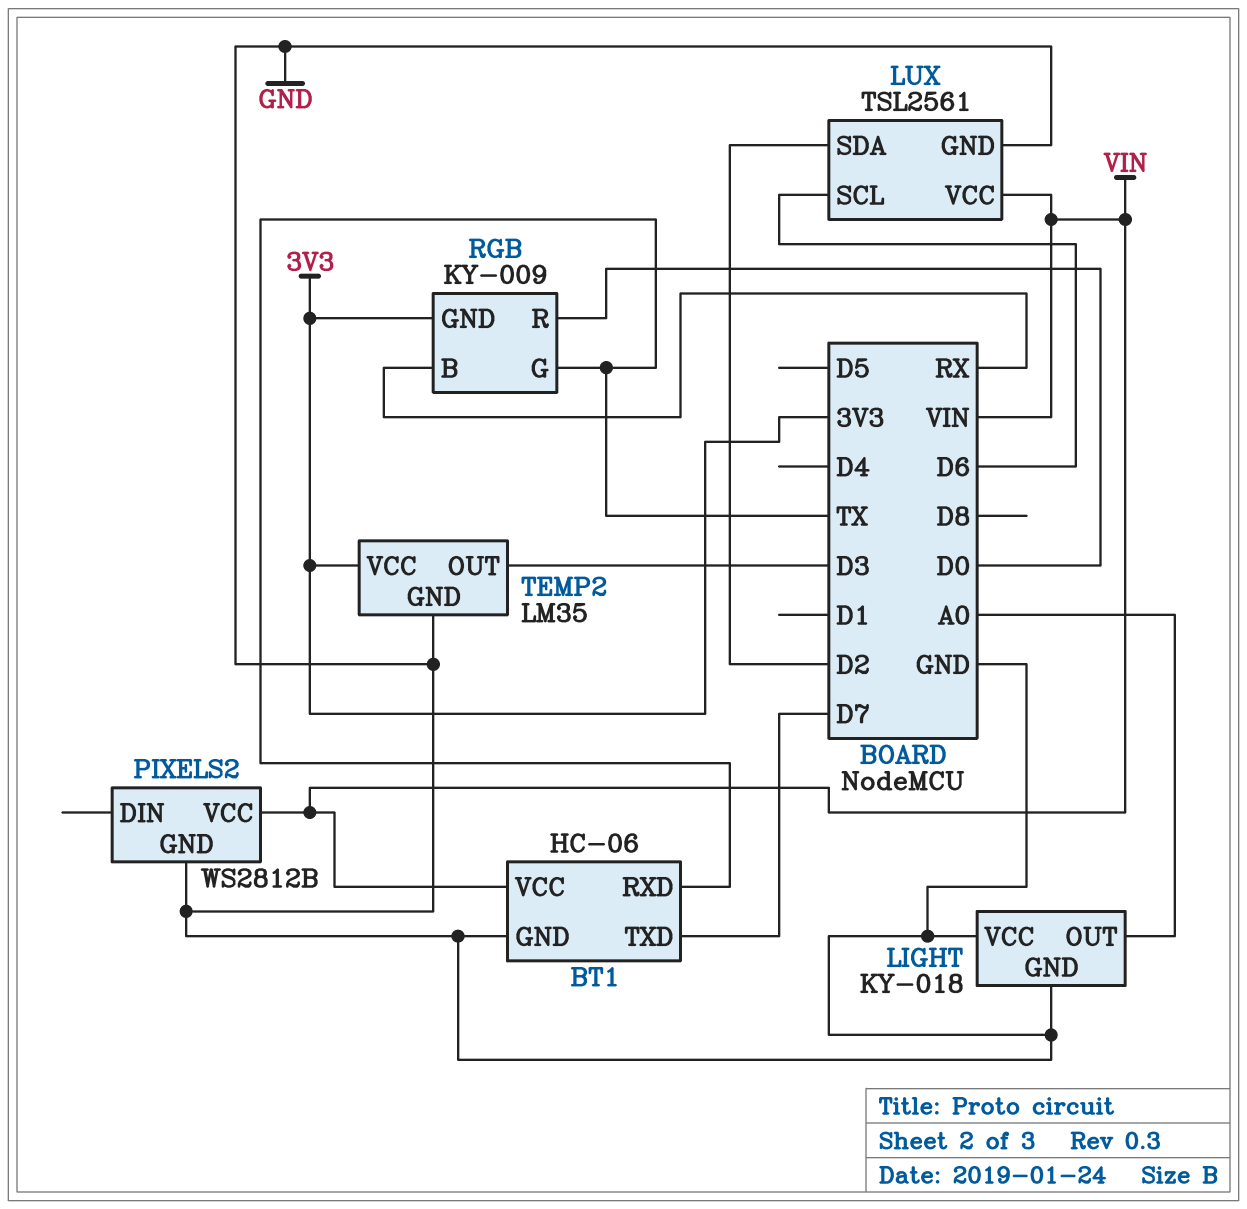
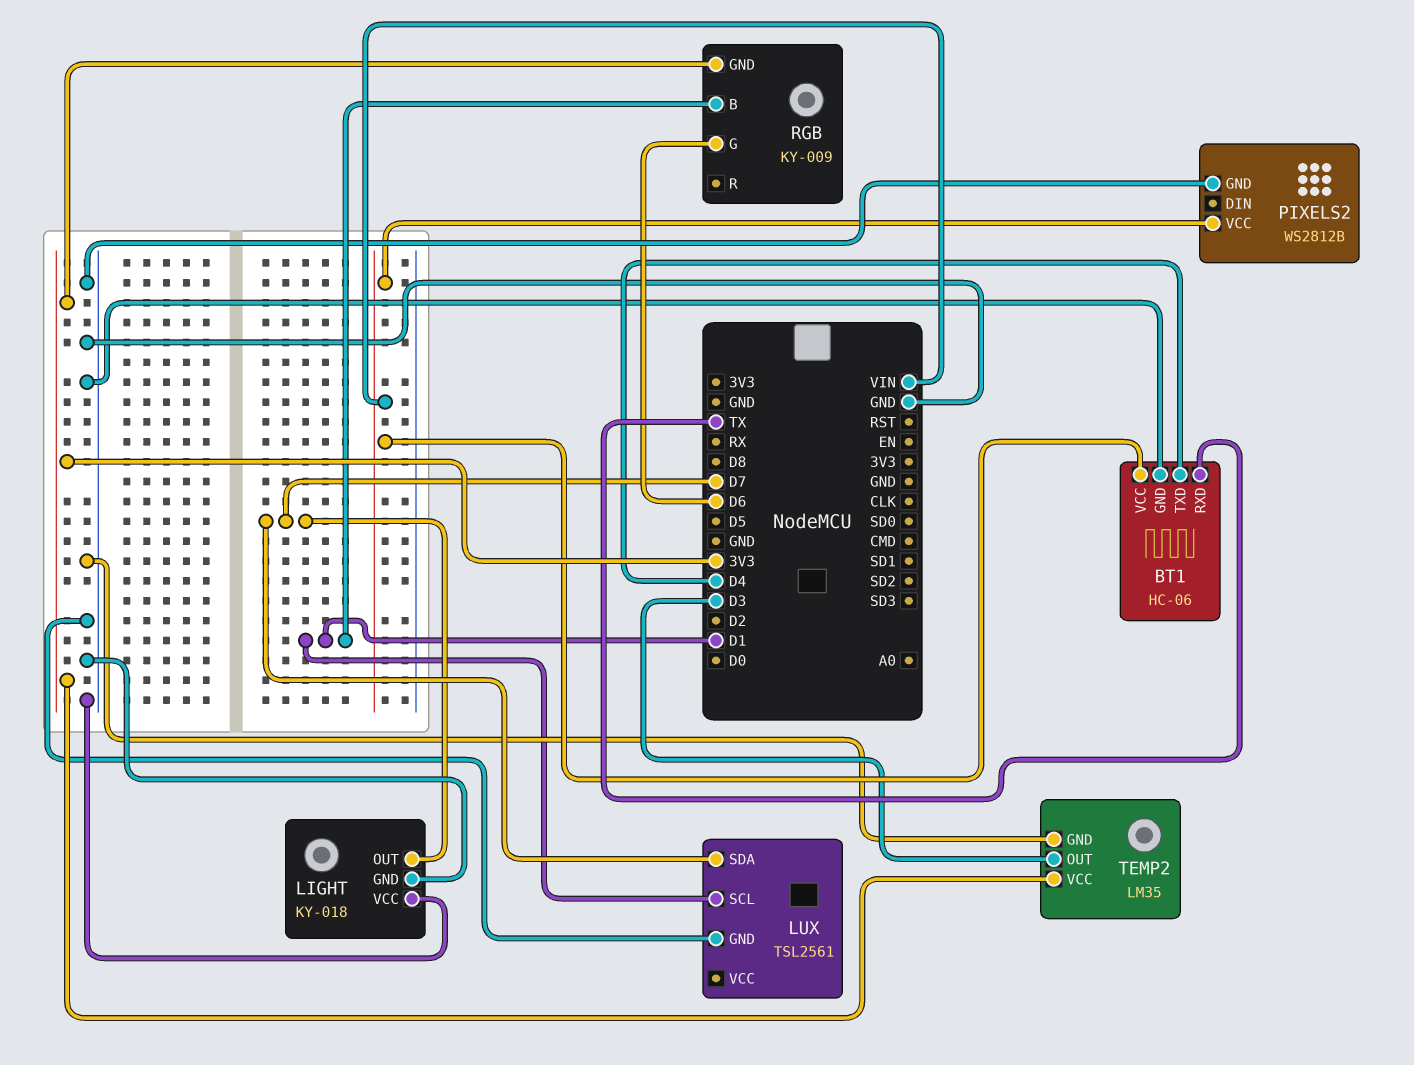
BT1 pin TXD: D7 -> D4
LIGHT pin OUT: A0 -> D7
LUX pin SCL: D6 -> D1
LUX pin SDA: D2 -> D7
LUX pin VCC: VIN -> none
RGB pin B: RX -> D1
RGB pin G: TX -> D6
RGB pin R: D0 -> none

